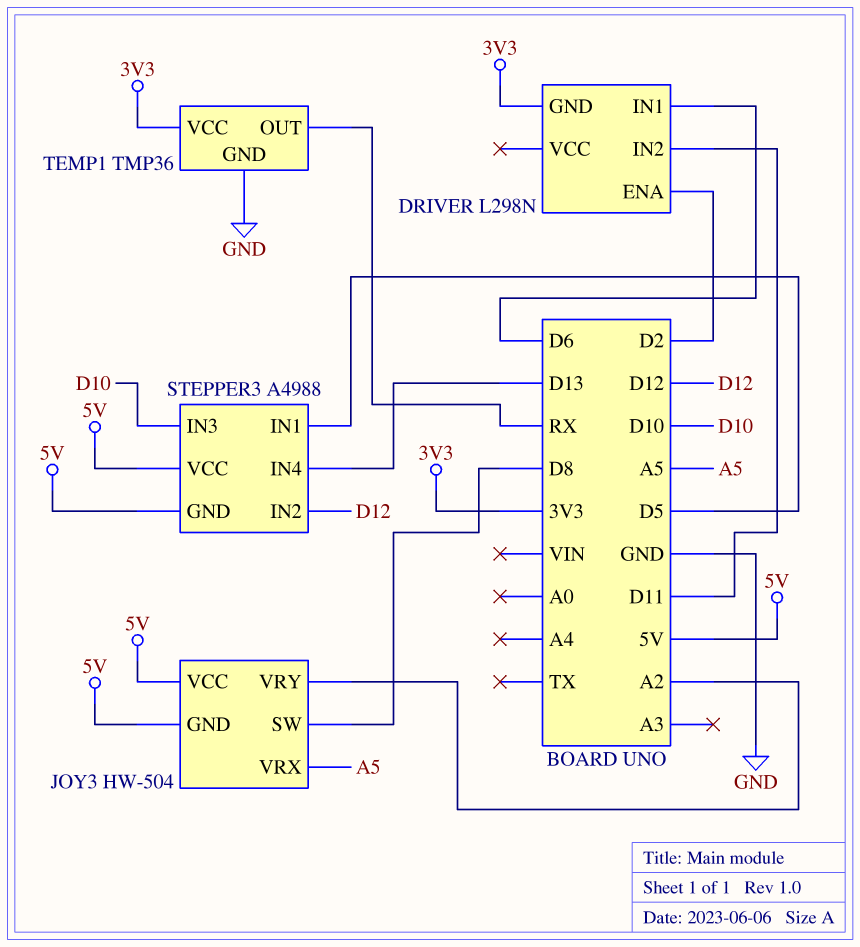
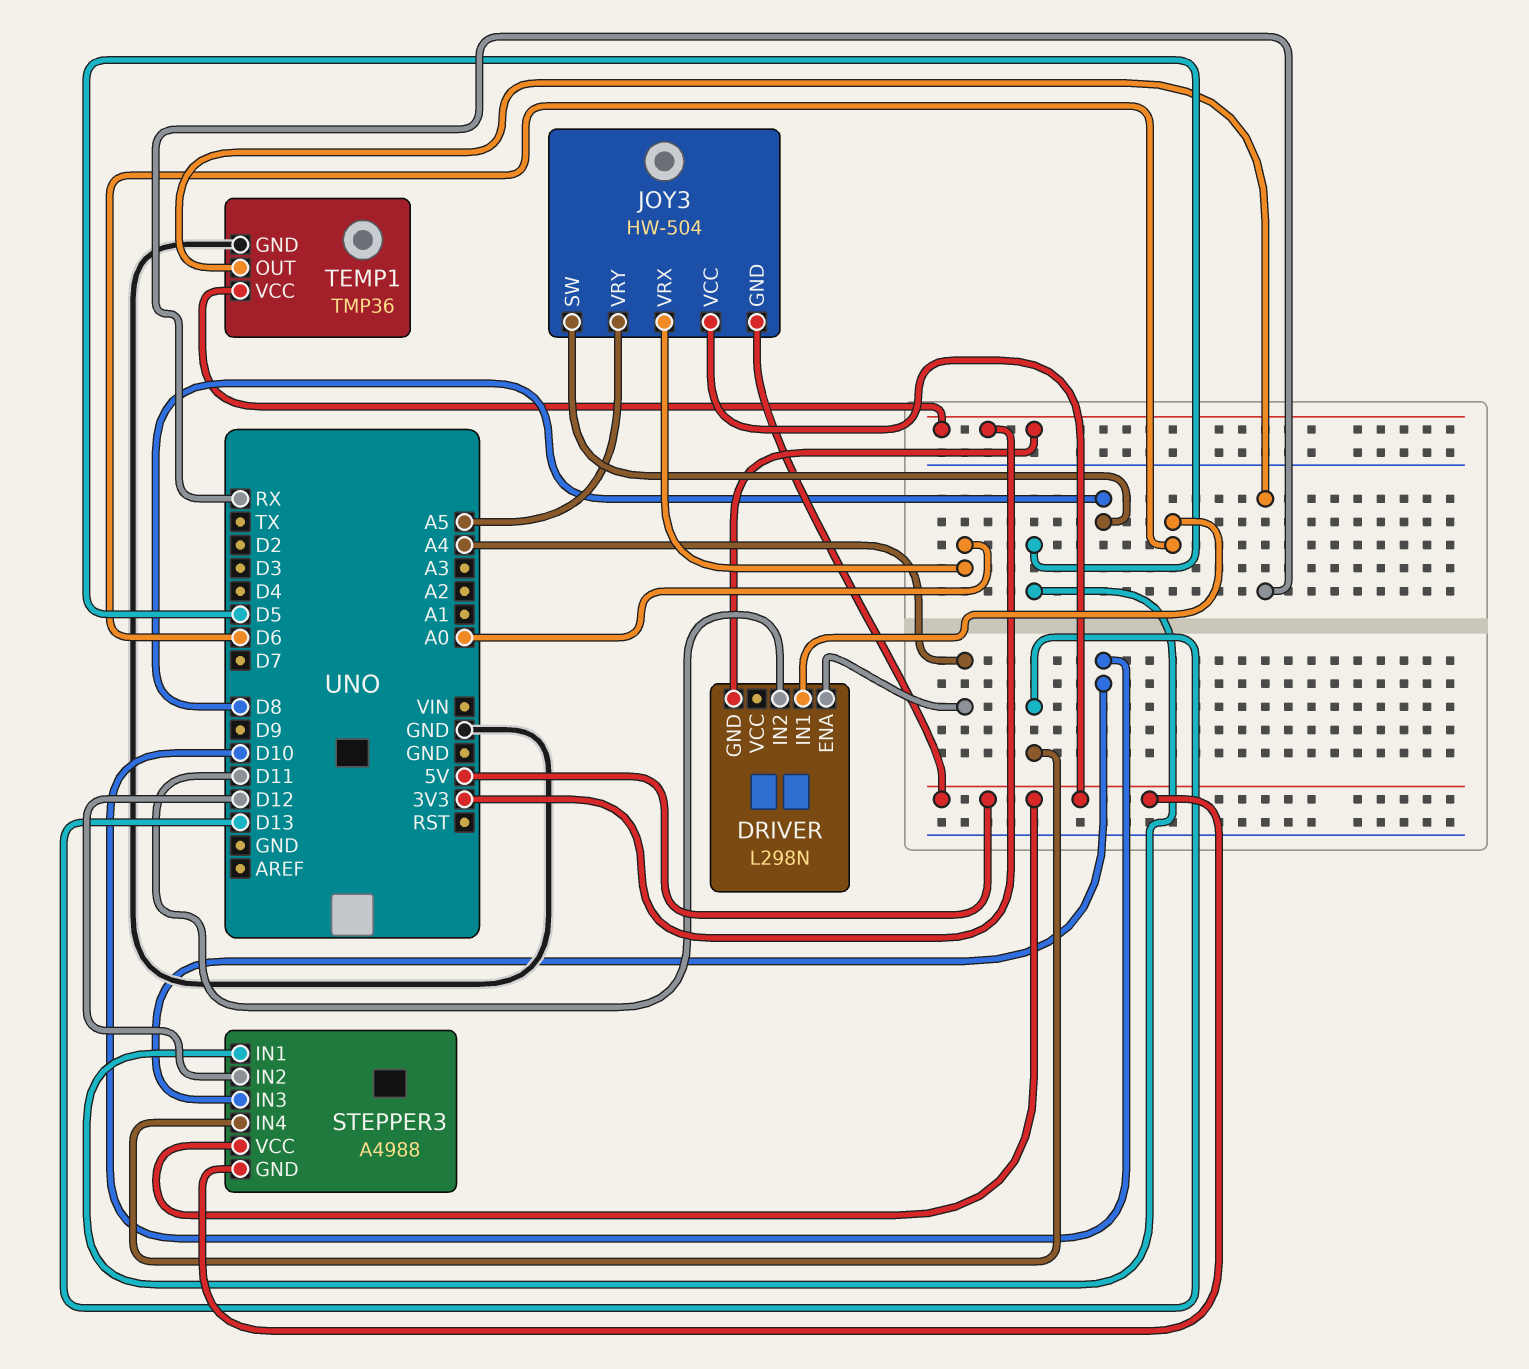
DRIVER pin ENA: D2 -> A4
JOY3 pin VRX: A5 -> A0
JOY3 pin VRY: A2 -> A5

